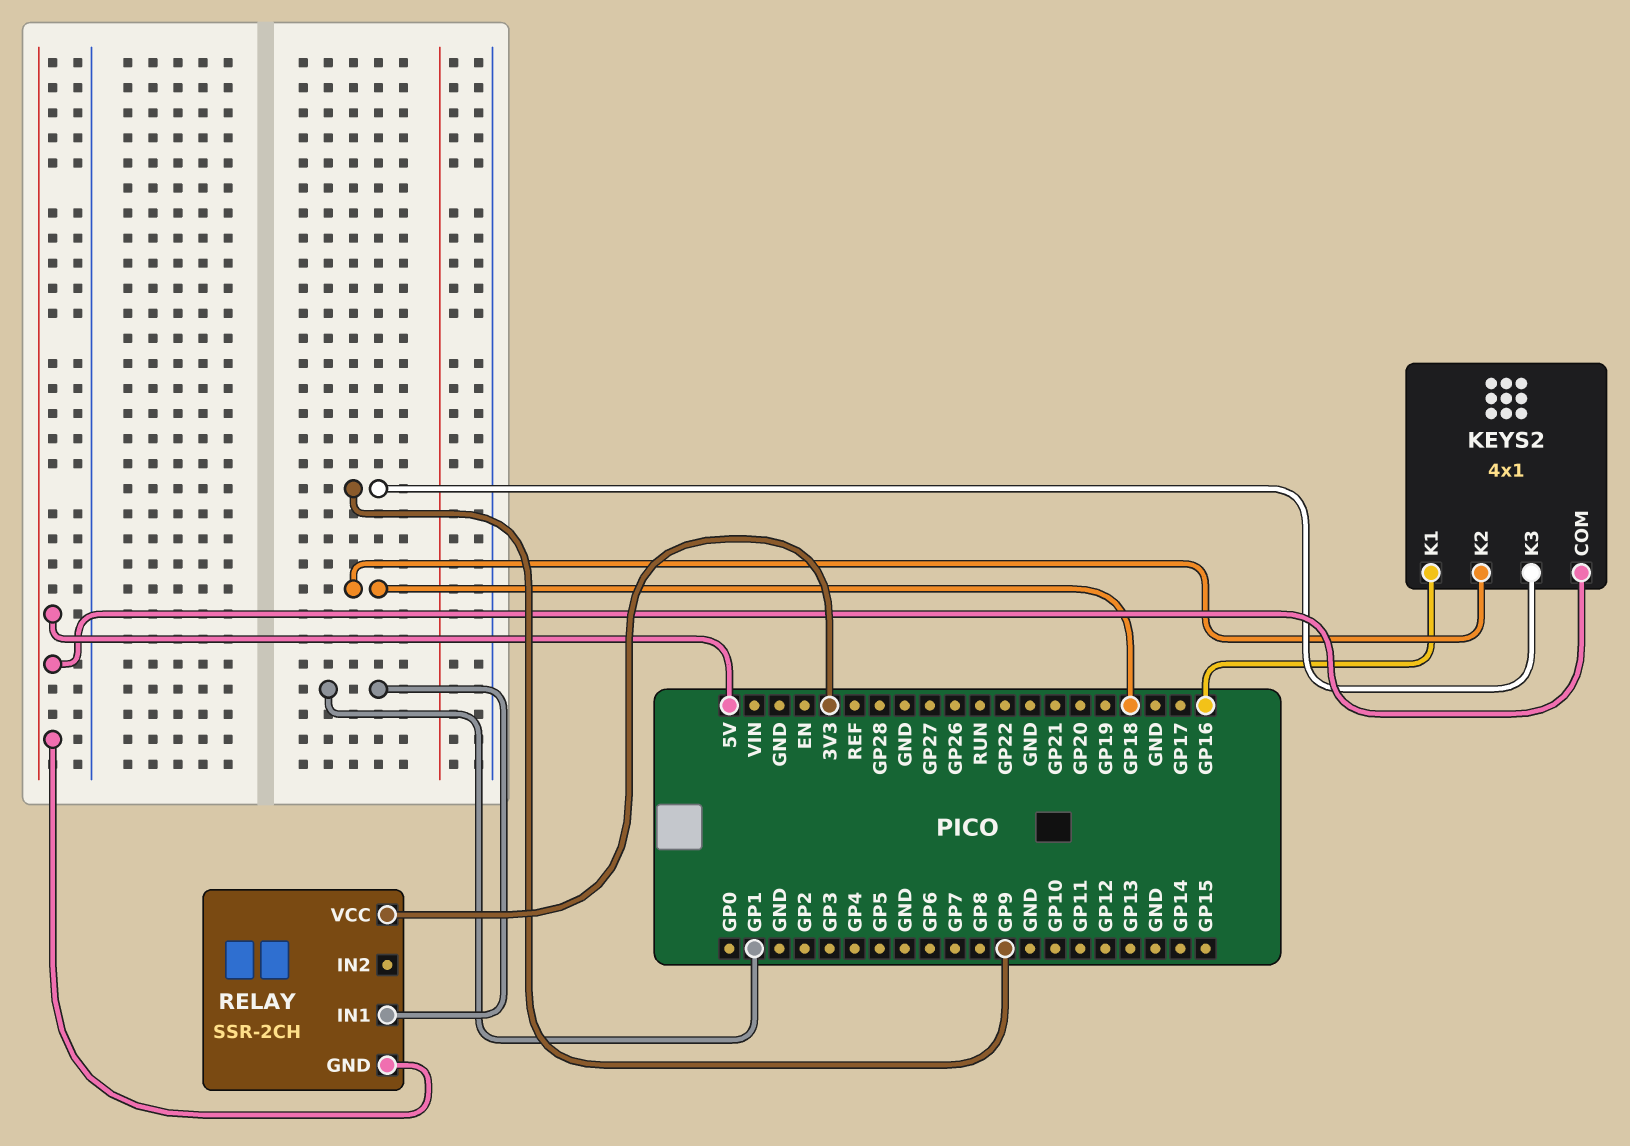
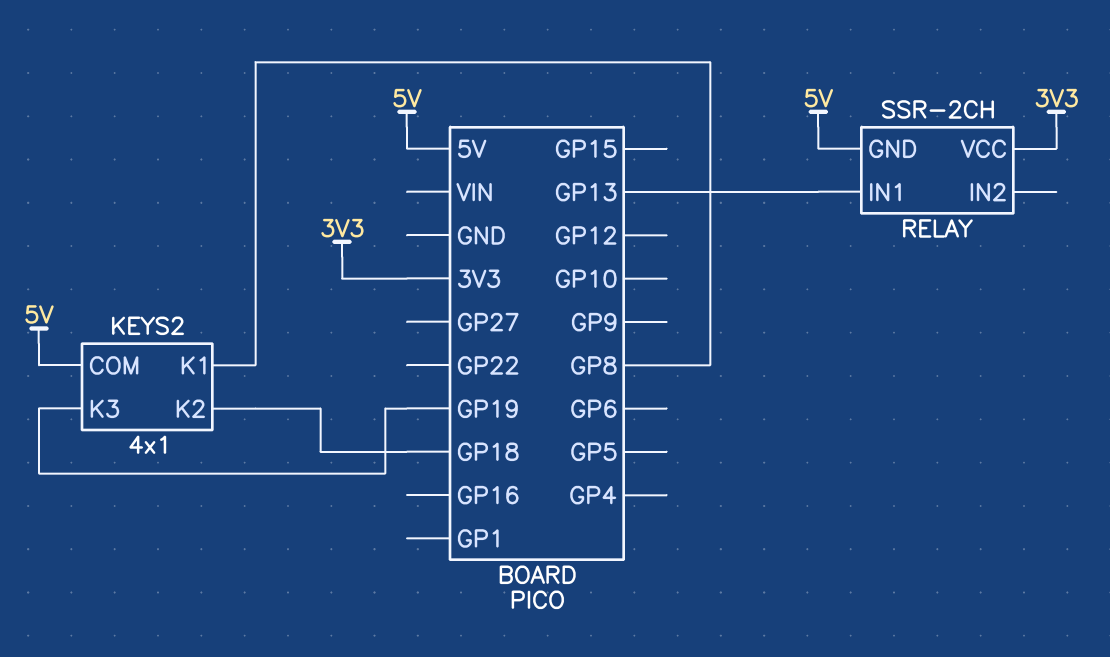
KEYS2 pin K1: GP16 -> GP8
KEYS2 pin K3: GP9 -> GP19
RELAY pin IN1: GP1 -> GP13

